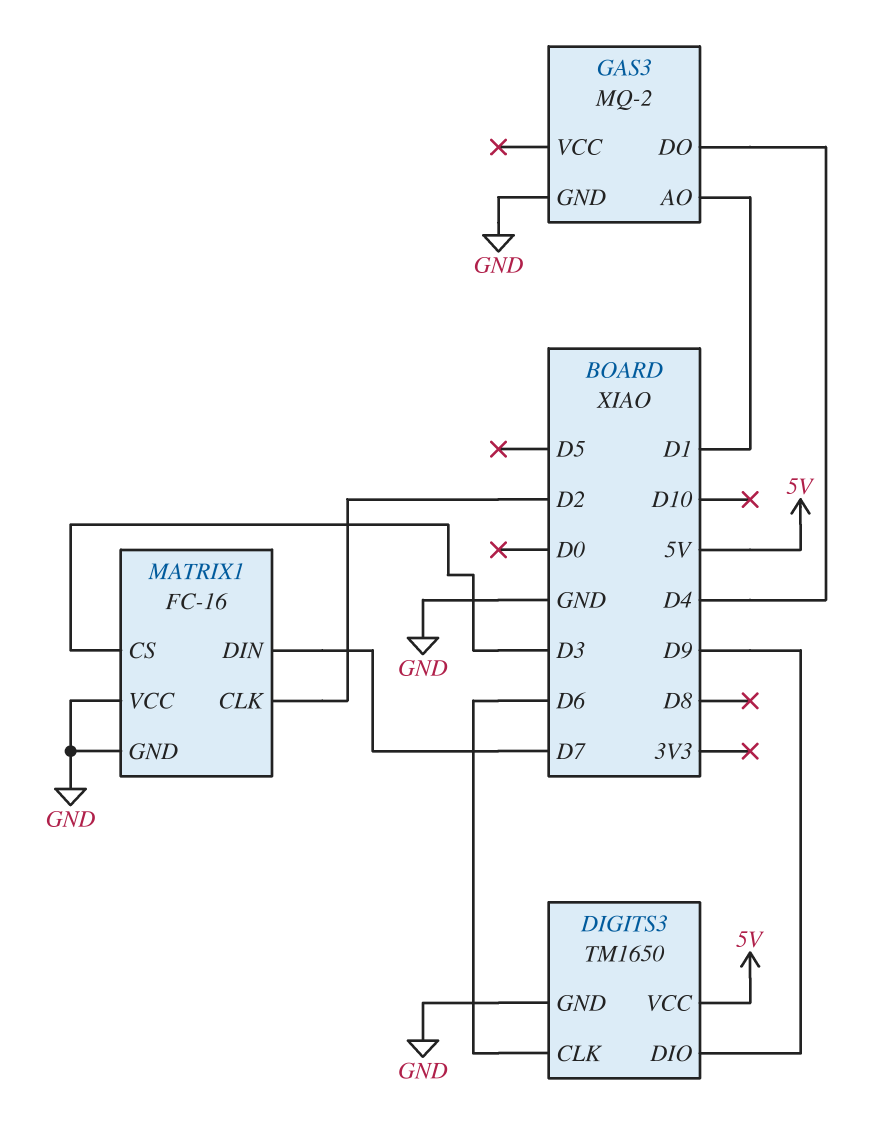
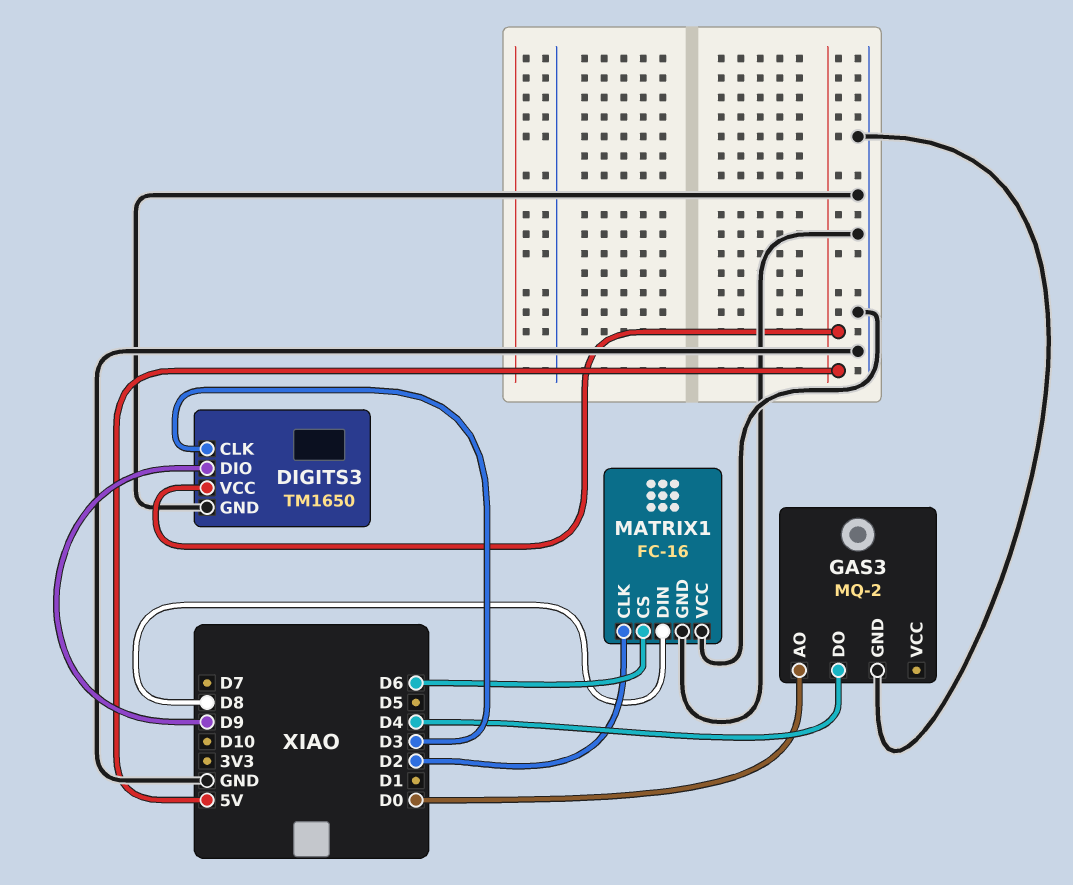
DIGITS3 pin CLK: D6 -> D3
GAS3 pin AO: D1 -> D0
MATRIX1 pin CS: D3 -> D6
MATRIX1 pin DIN: D7 -> D8

